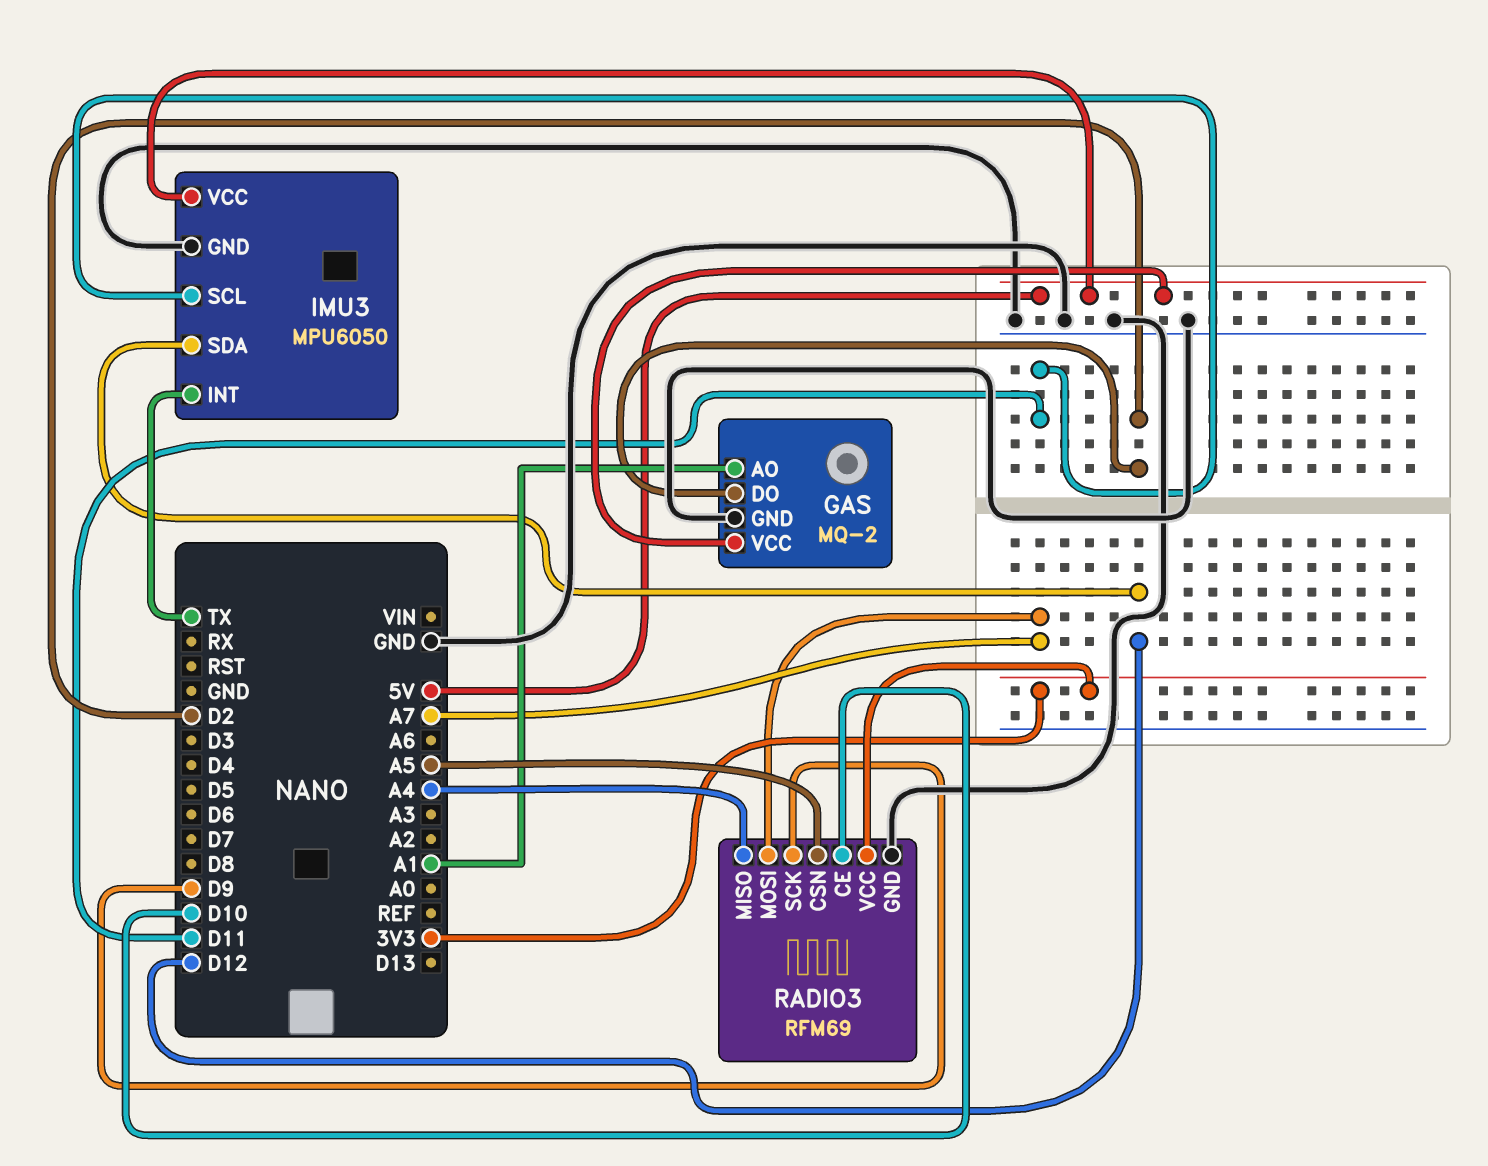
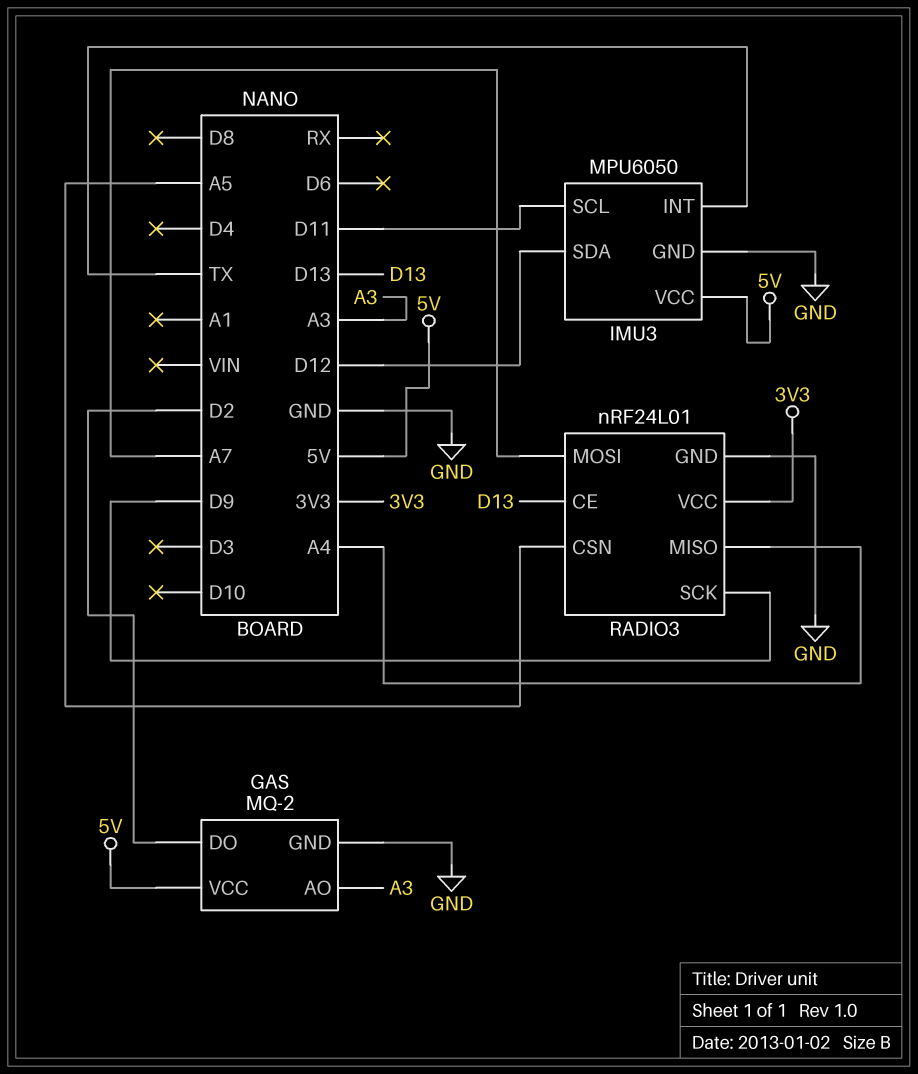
GAS pin AO: A1 -> A3
RADIO3: RFM69 -> nRF24L01
RADIO3 pin CE: D10 -> D13

